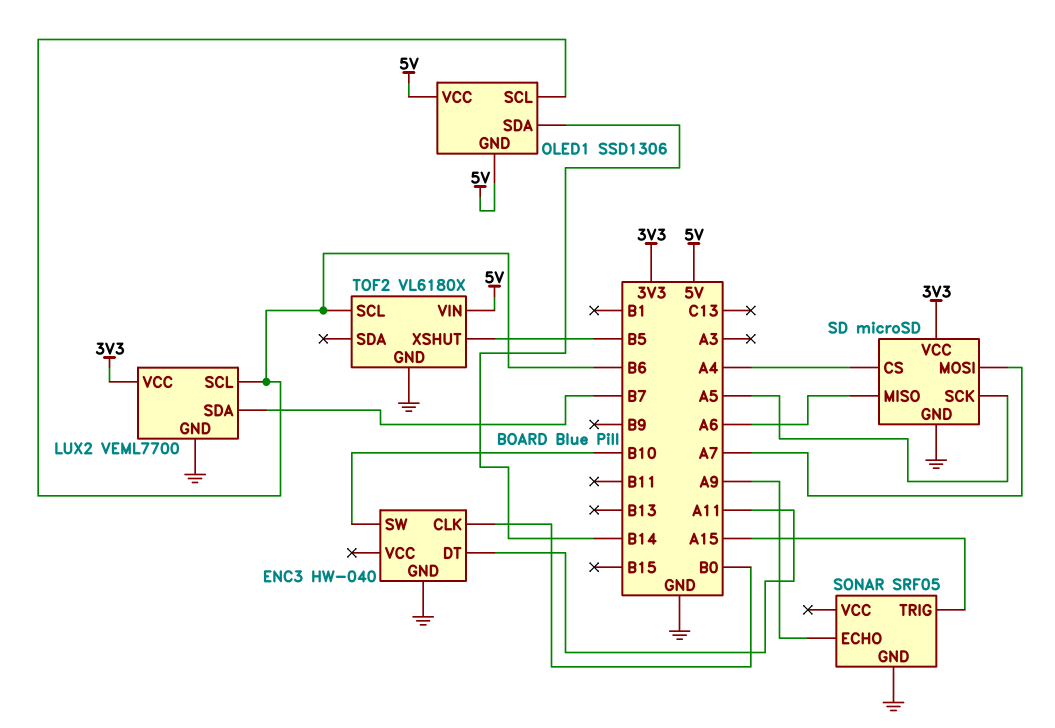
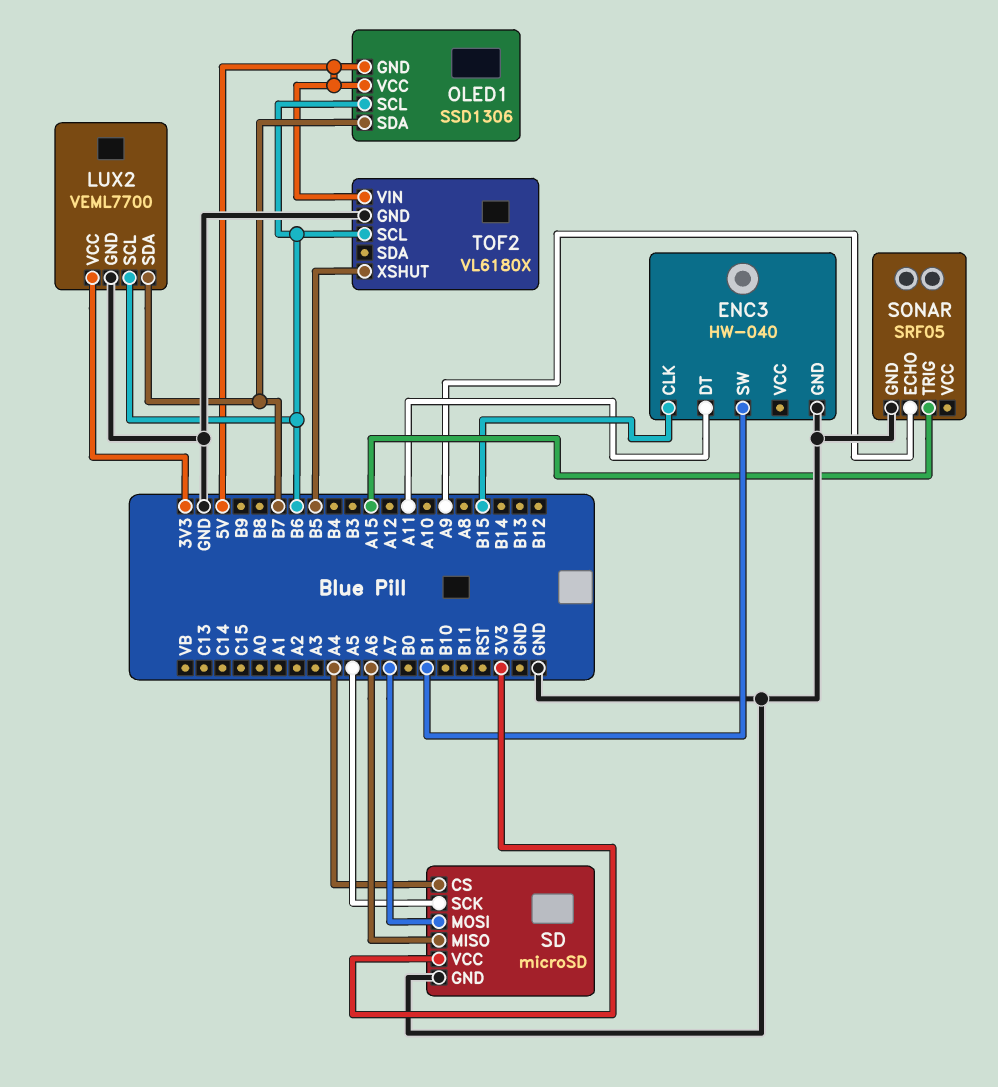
ENC3 pin CLK: B0 -> B15
ENC3 pin SW: B10 -> B1
OLED1 pin SDA: B14 -> B7

